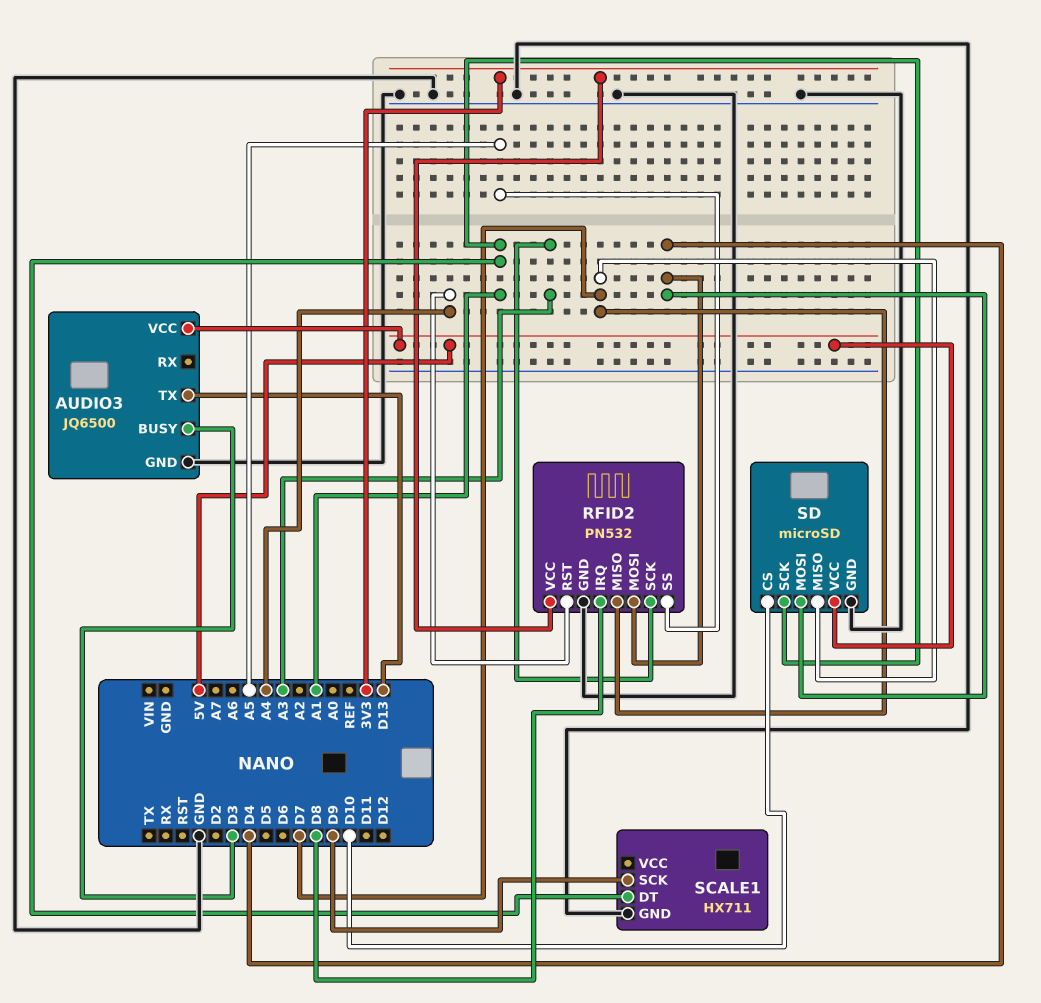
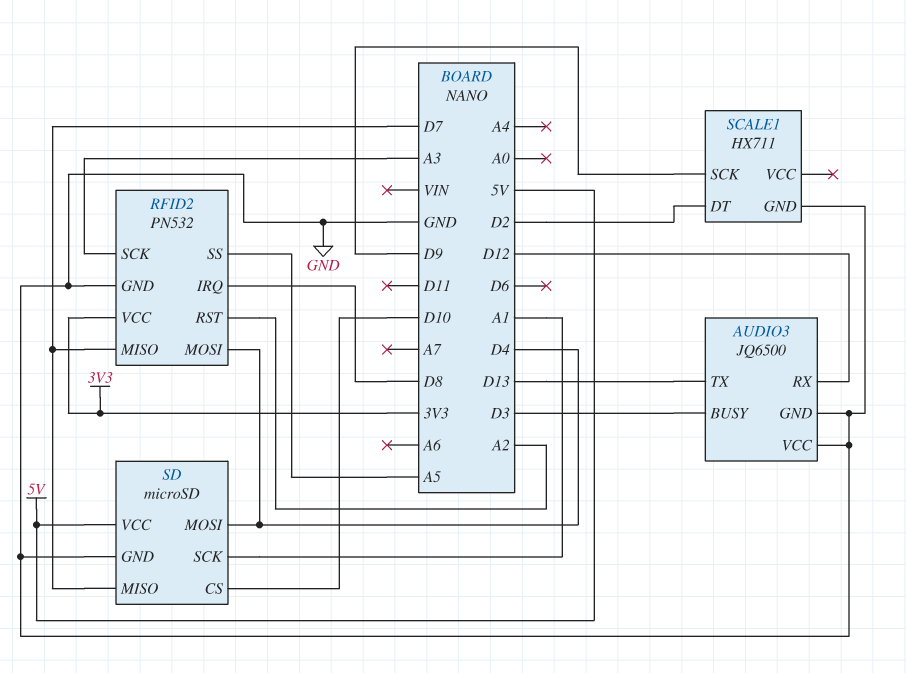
AUDIO3 pin RX: none -> D12
AUDIO3 pin VCC: 5V -> GND
RFID2 pin RST: A4 -> A2
SCALE1 pin DT: A1 -> D2

